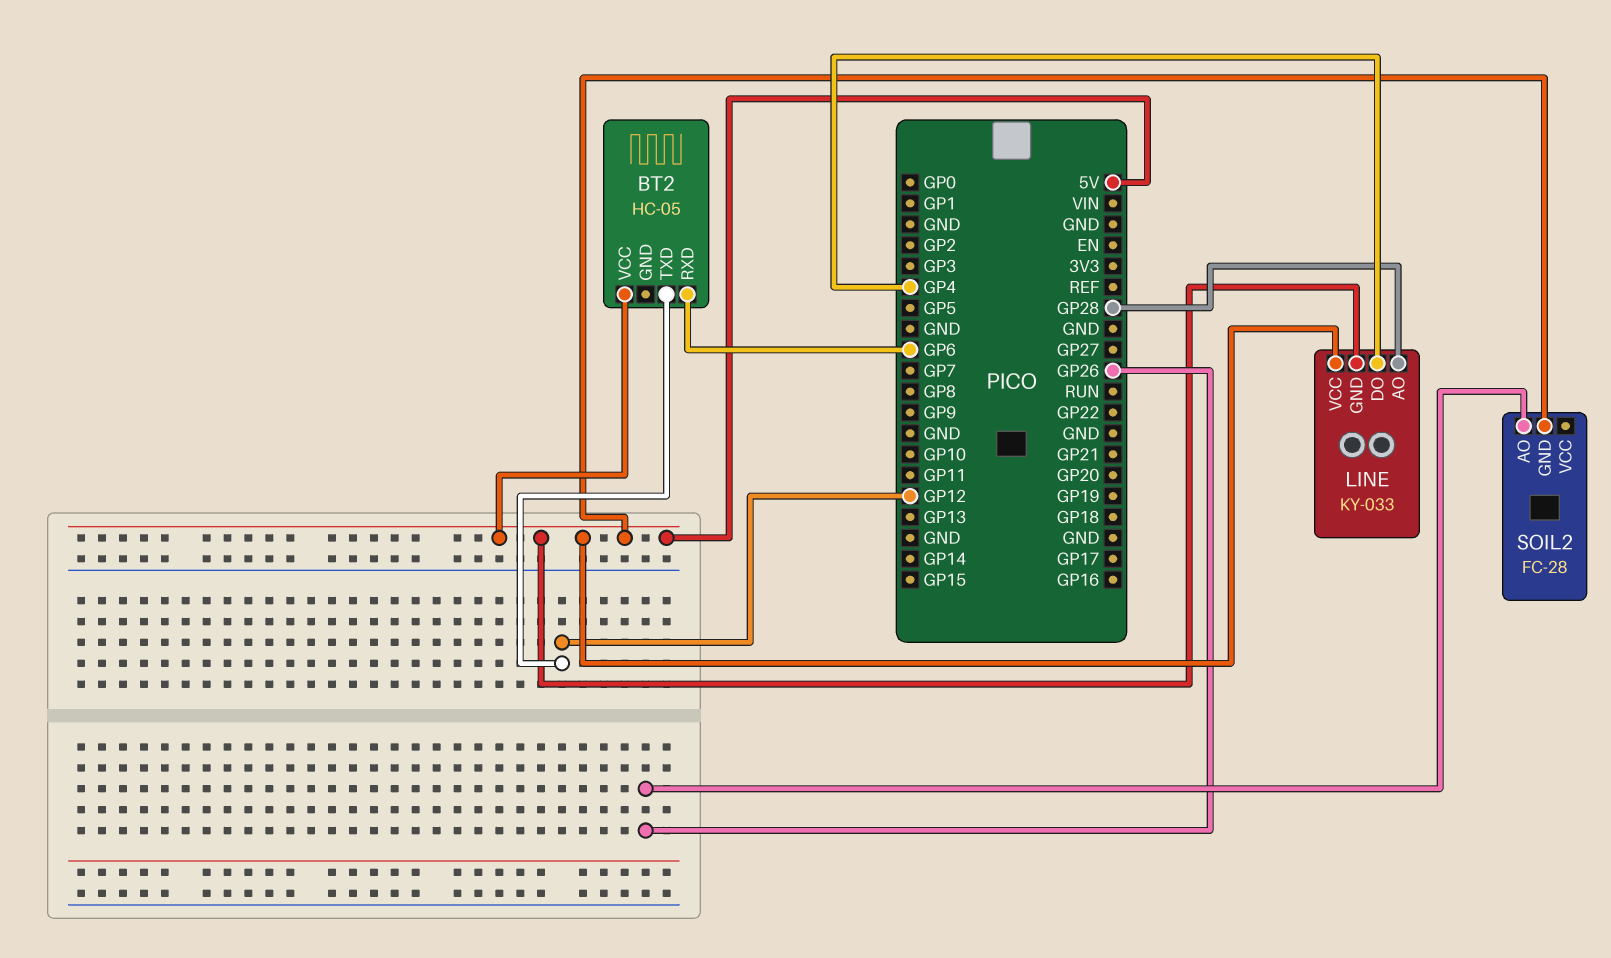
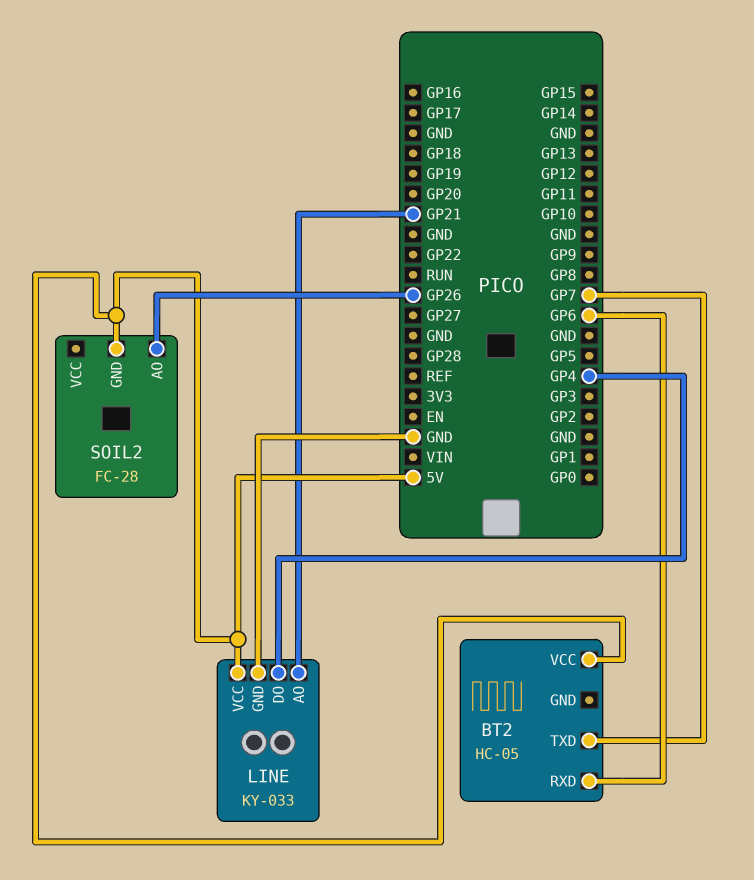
BT2 pin TXD: GP12 -> GP7
LINE pin AO: GP28 -> GP21
LINE pin GND: 5V -> GND

